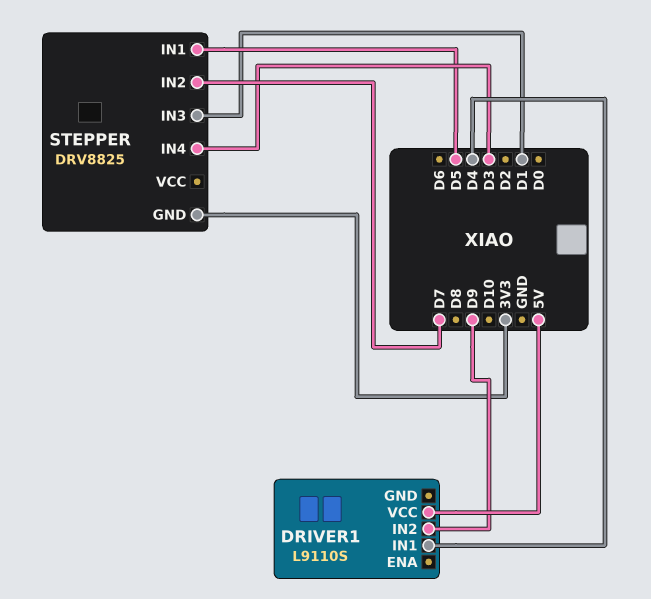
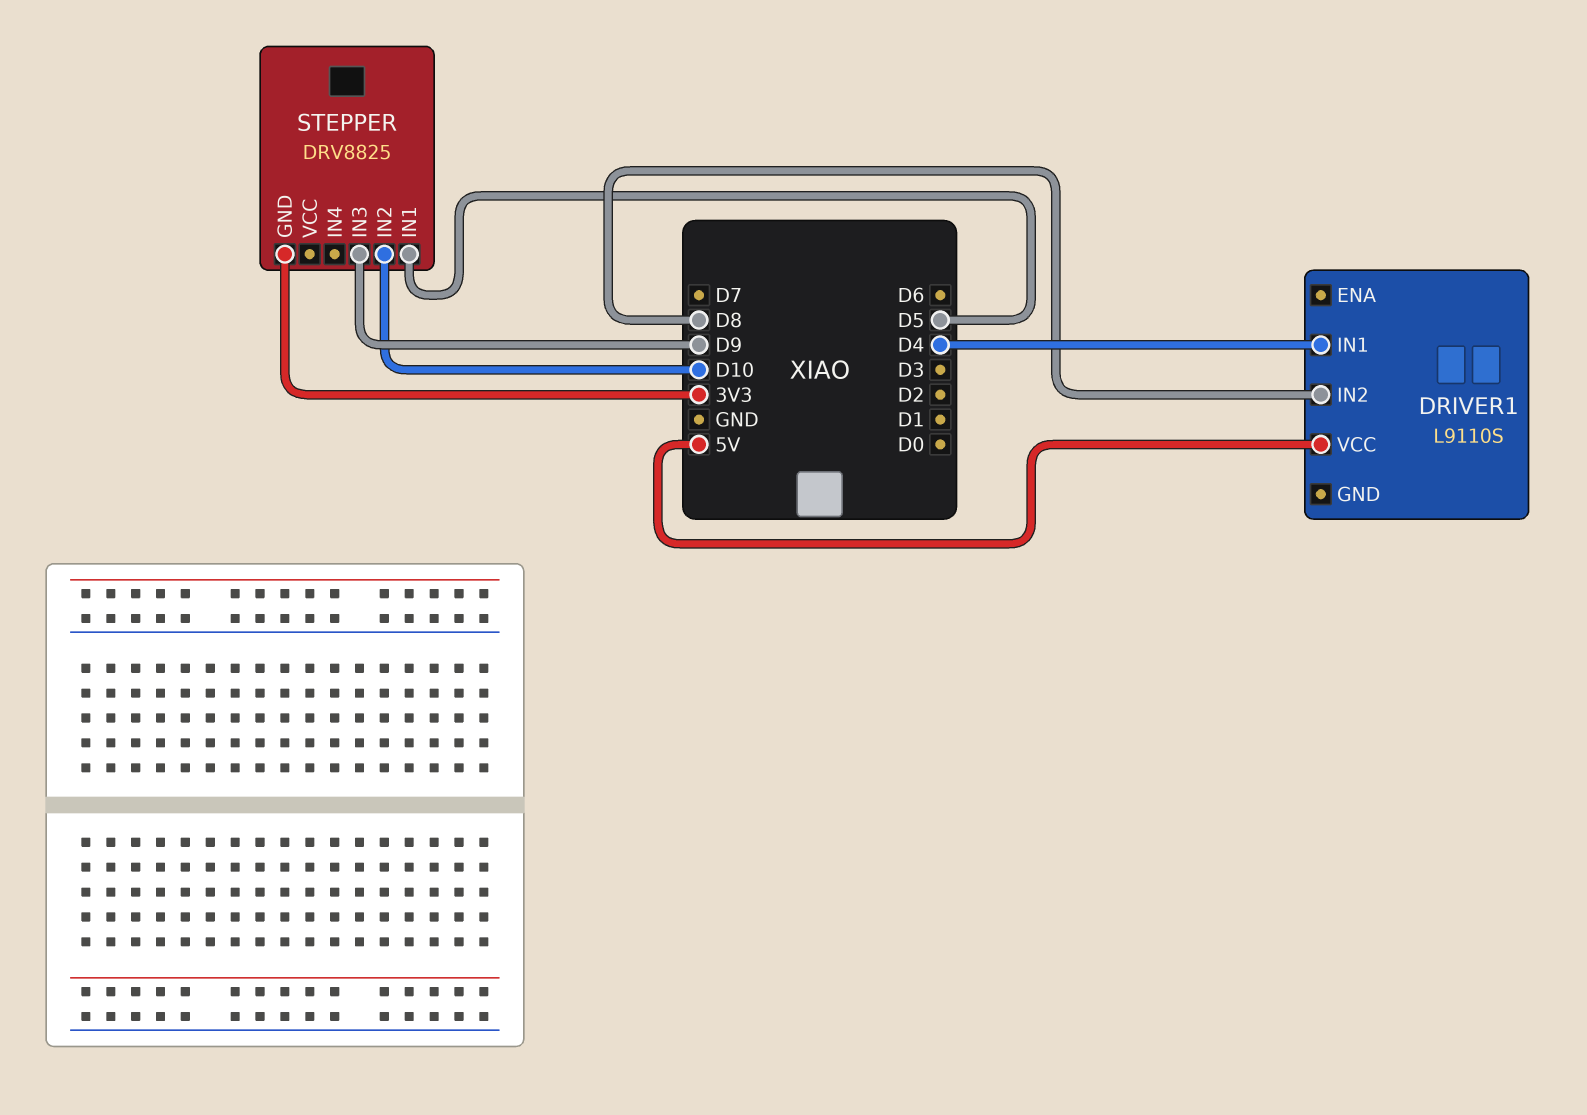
DRIVER1 pin IN2: D9 -> D8
STEPPER pin IN2: D7 -> D10
STEPPER pin IN3: D1 -> D9
STEPPER pin IN4: D3 -> none

